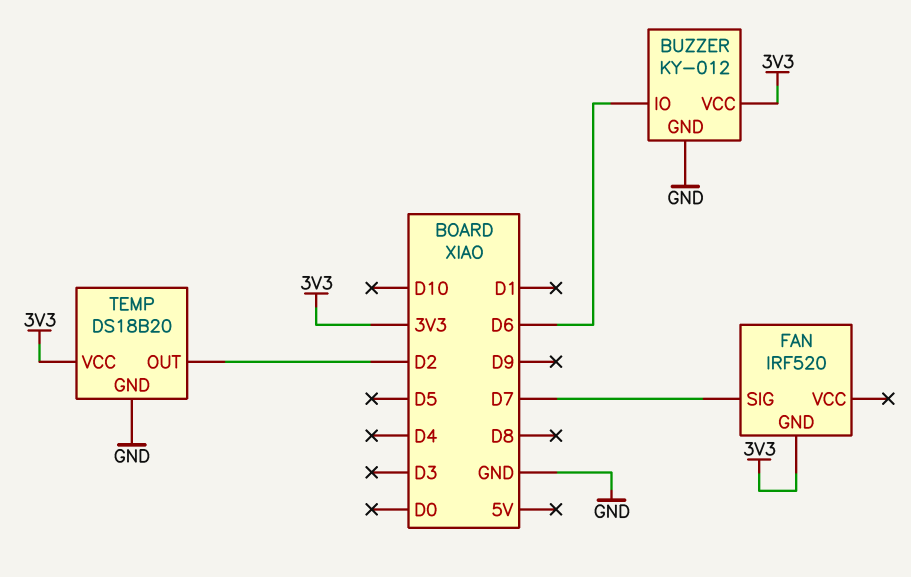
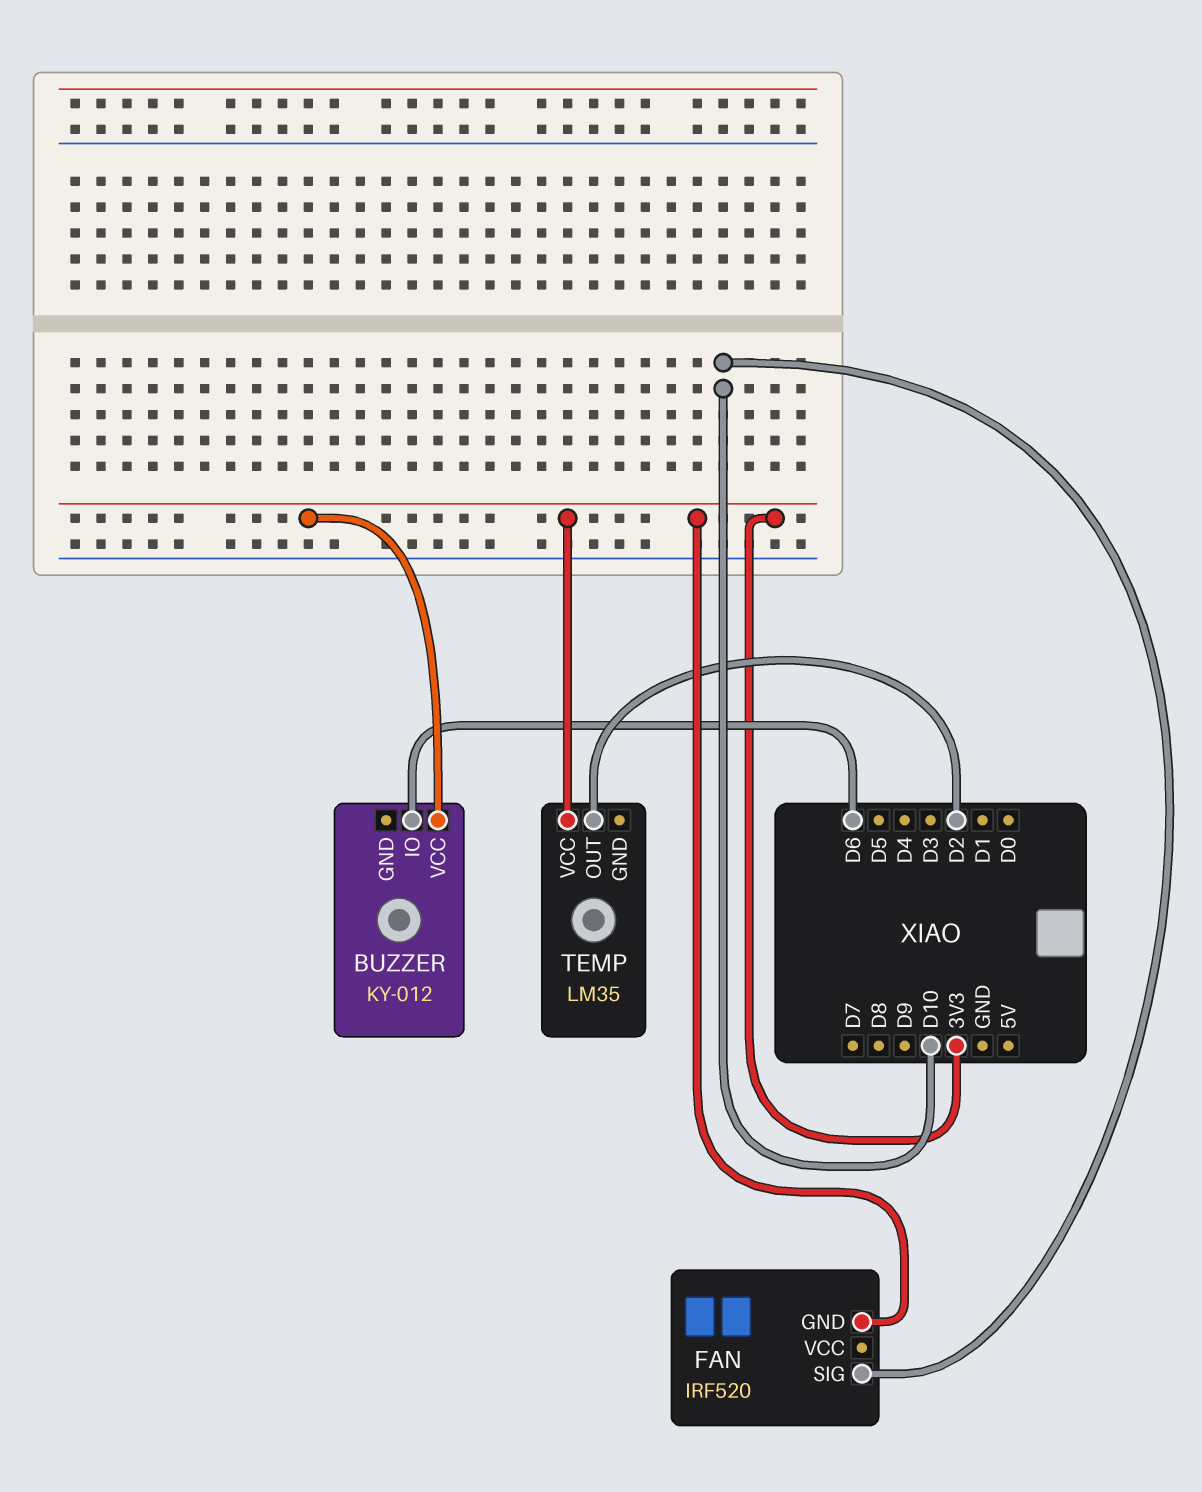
BUZZER pin GND: GND -> none
FAN pin SIG: D7 -> D10
TEMP: DS18B20 -> LM35
TEMP pin GND: GND -> none

